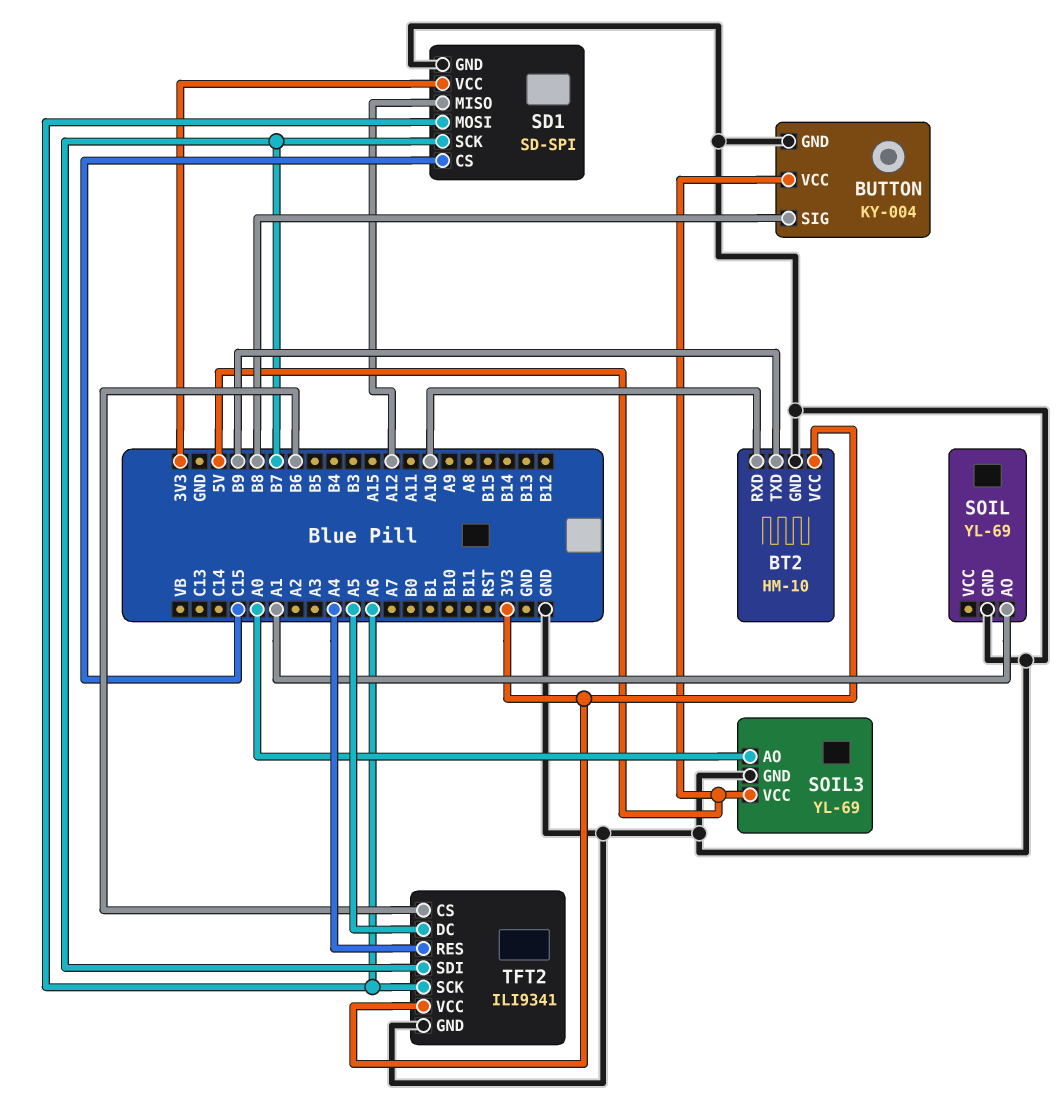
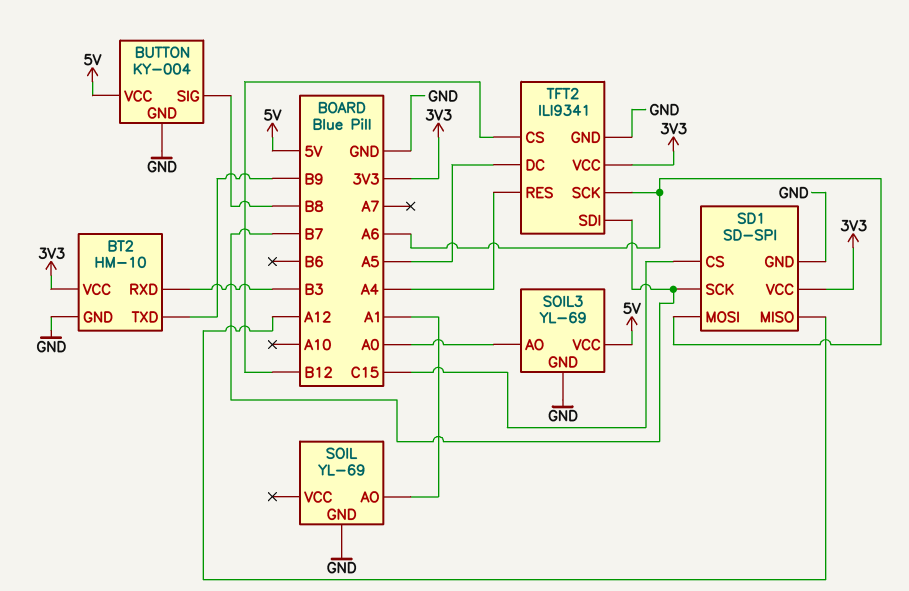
BT2 pin RXD: A10 -> B3
TFT2 pin CS: B6 -> B12

